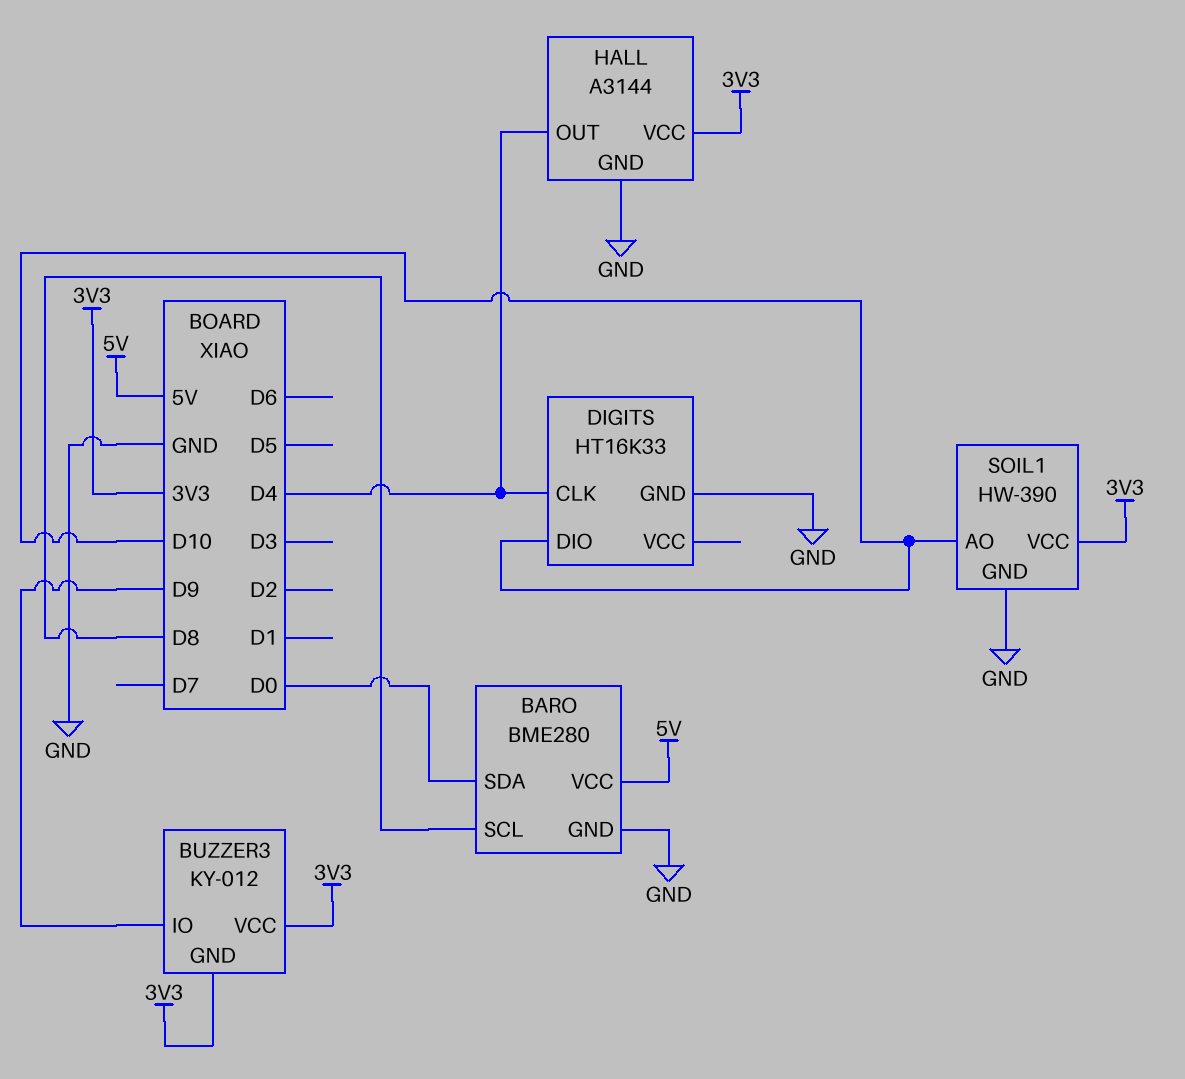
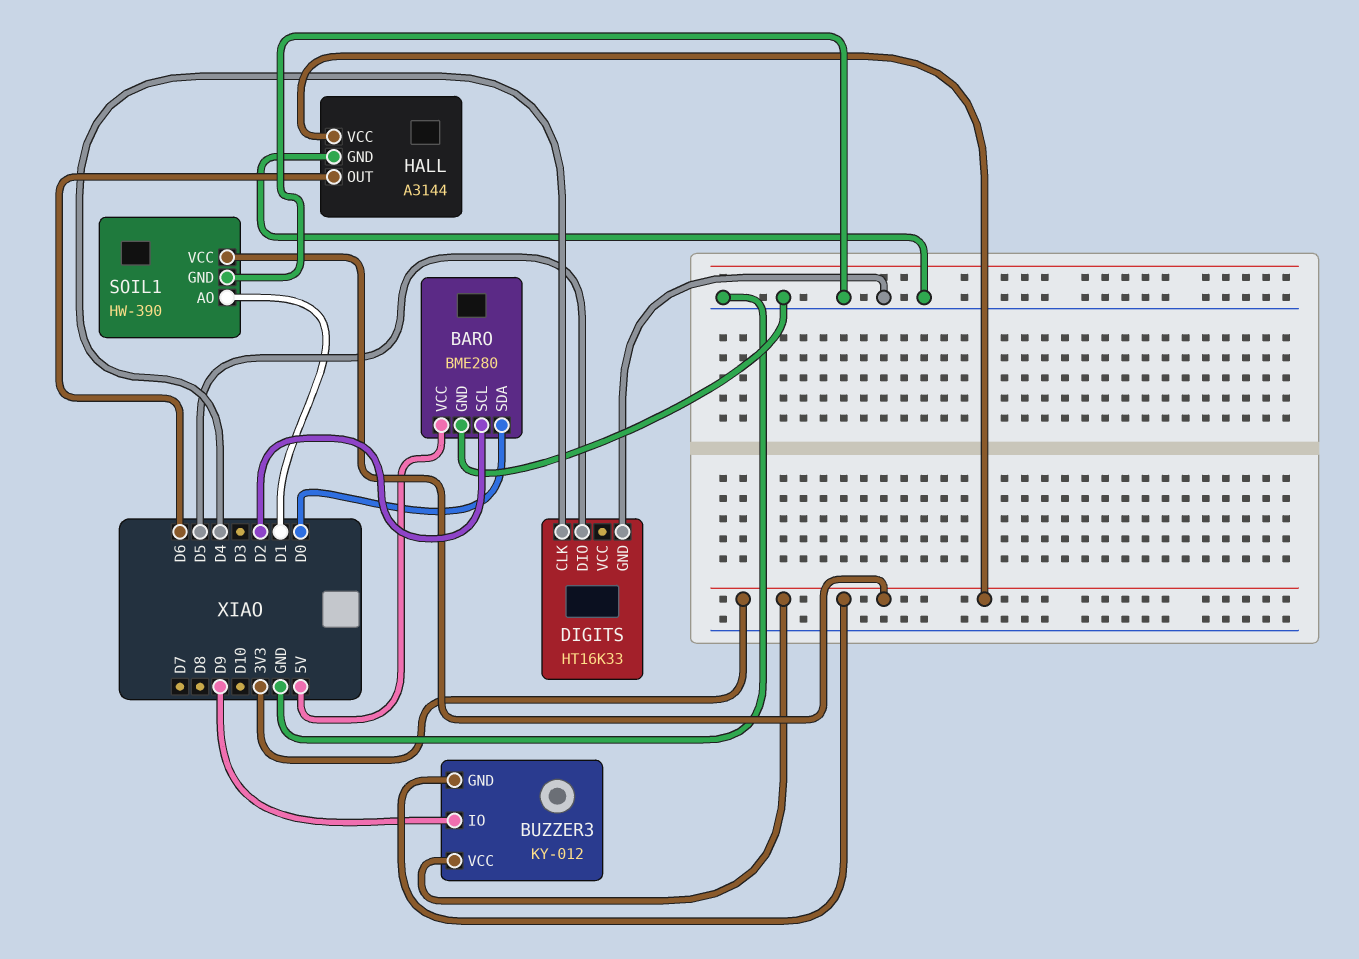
BARO pin SCL: D8 -> D2
DIGITS pin DIO: D10 -> D5
HALL pin OUT: D4 -> D6
SOIL1 pin AO: D10 -> D1

